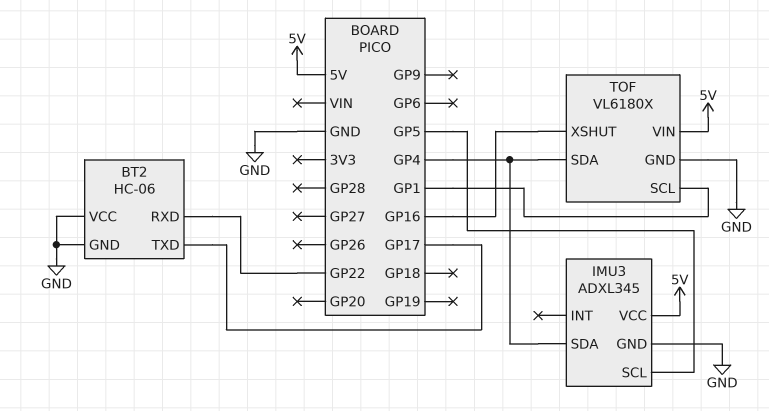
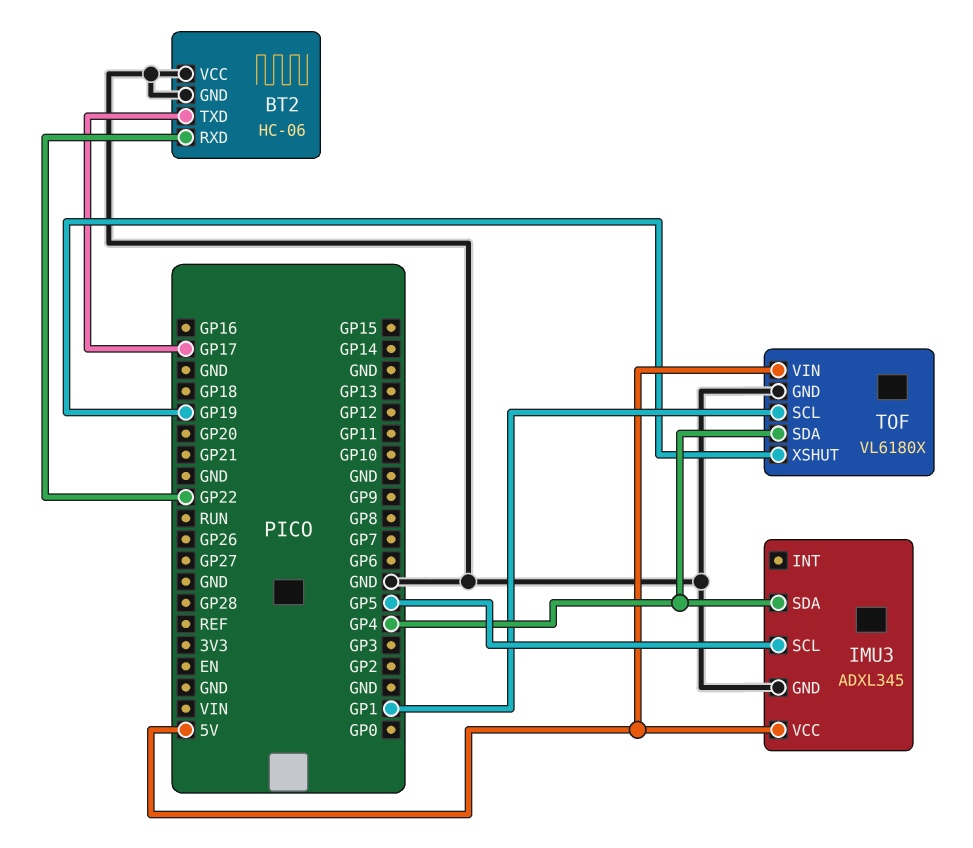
TOF pin XSHUT: GP16 -> GP19

